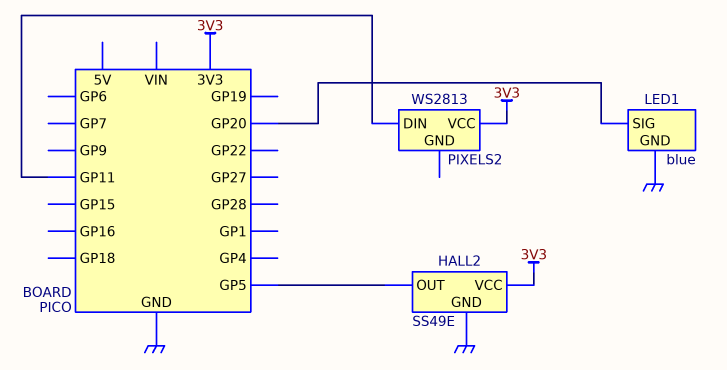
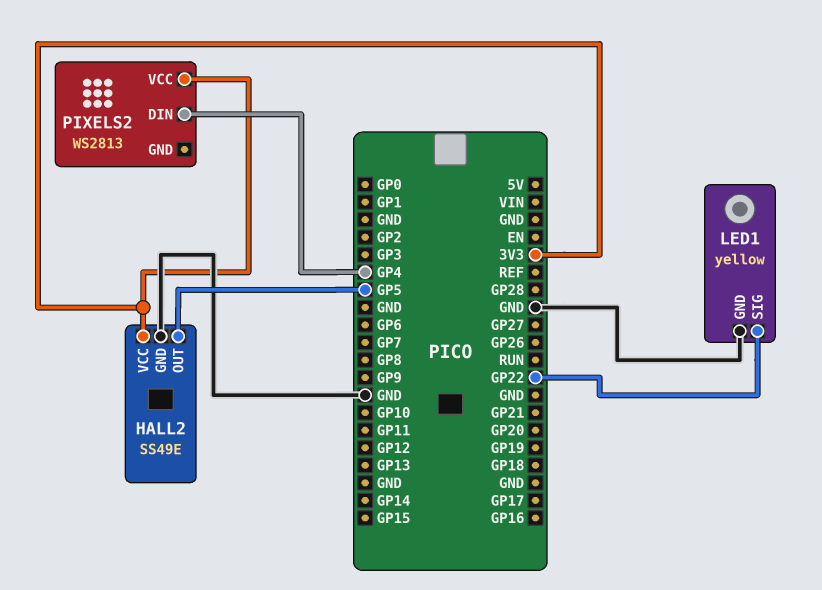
LED1: blue -> yellow
LED1 pin SIG: GP20 -> GP22
PIXELS2 pin DIN: GP11 -> GP4

